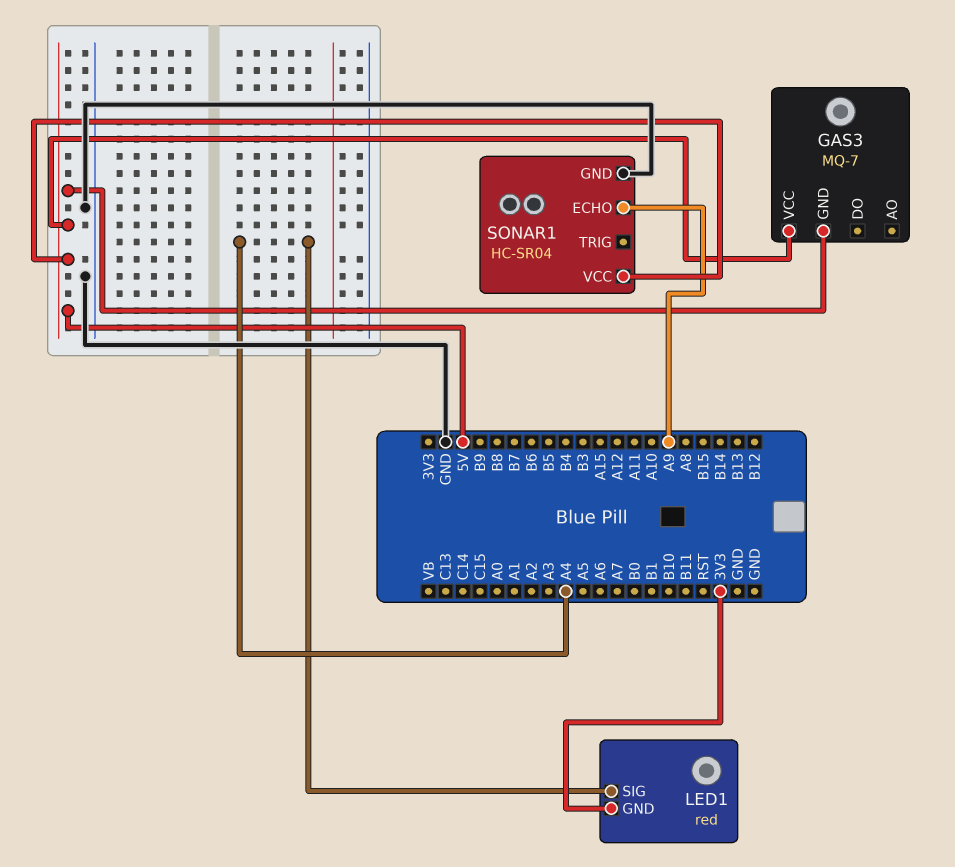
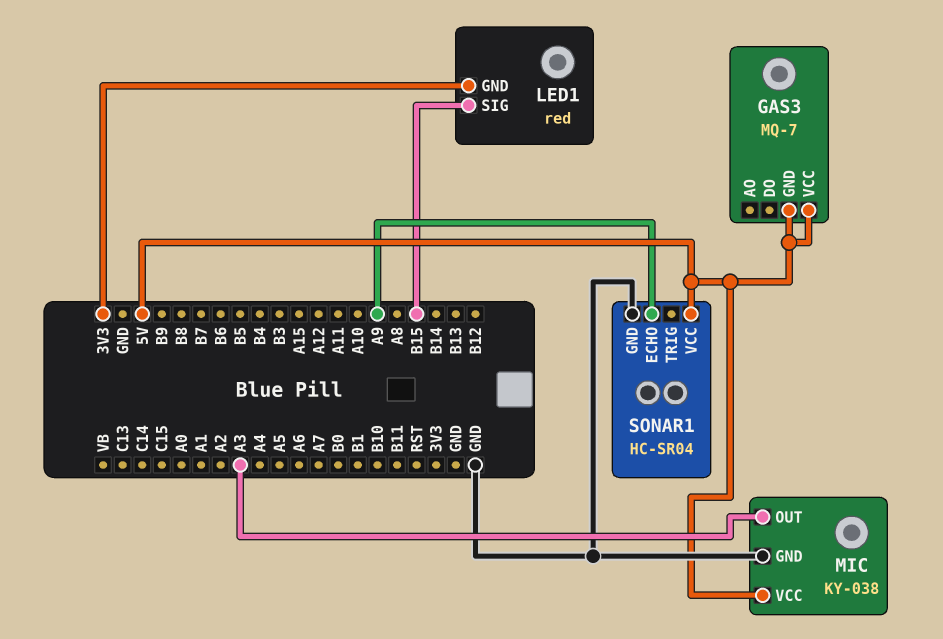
LED1 pin SIG: A4 -> B15
MIC: none -> KY-038
MIC pin GND: none -> GND
MIC pin OUT: none -> A3
MIC pin VCC: none -> 5V

